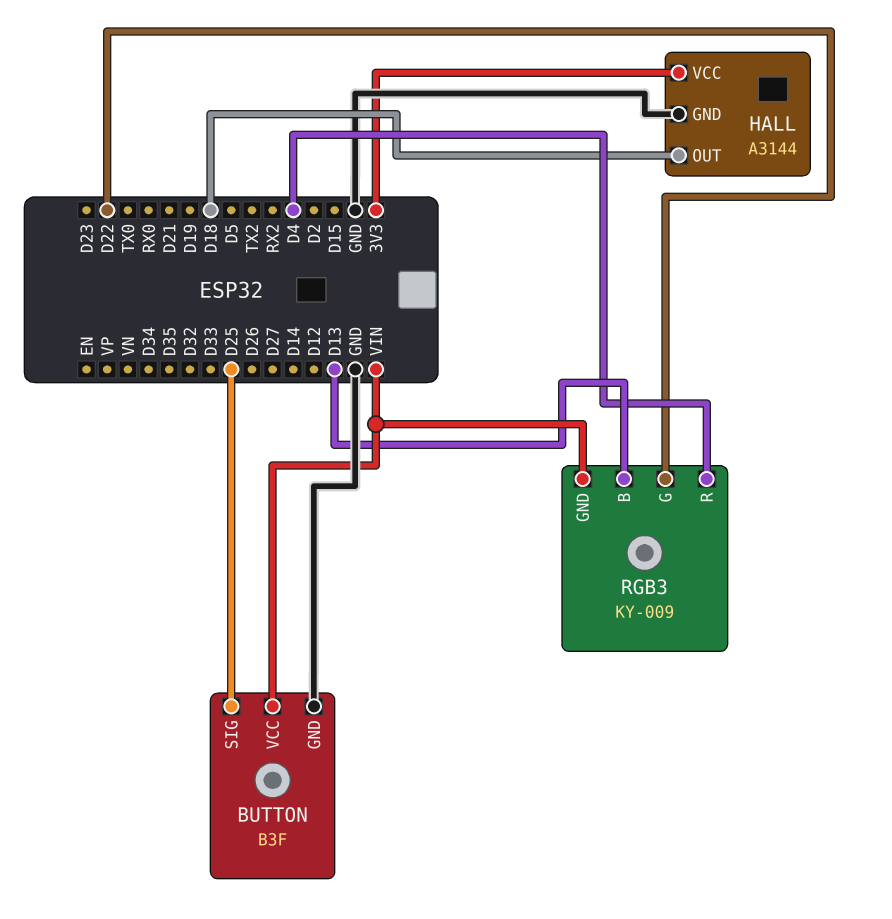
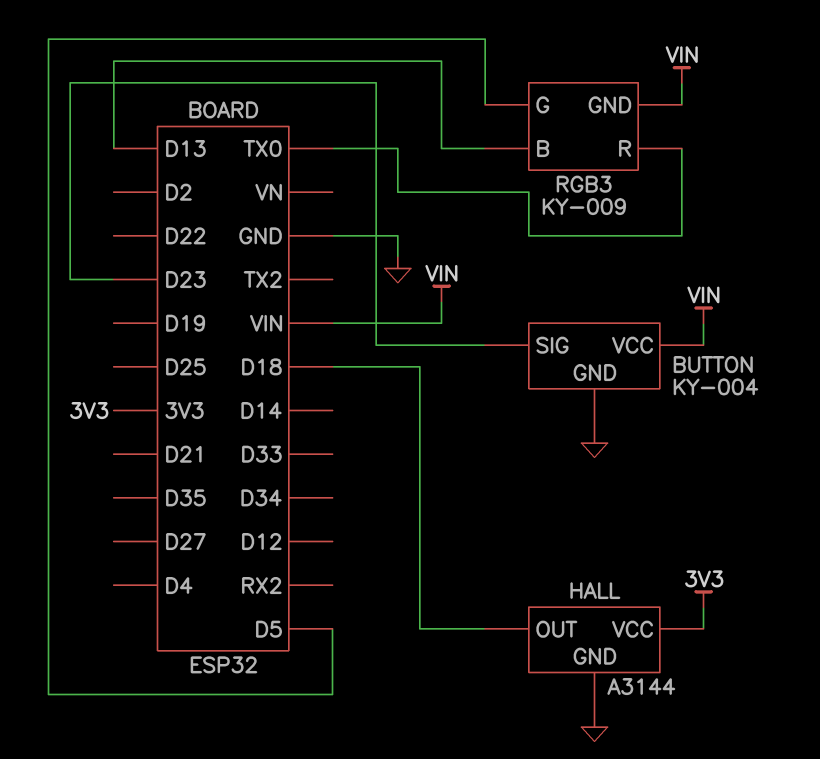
BUTTON: B3F -> KY-004
BUTTON pin SIG: D25 -> D23
RGB3 pin G: D22 -> D5
RGB3 pin R: D4 -> TX0

